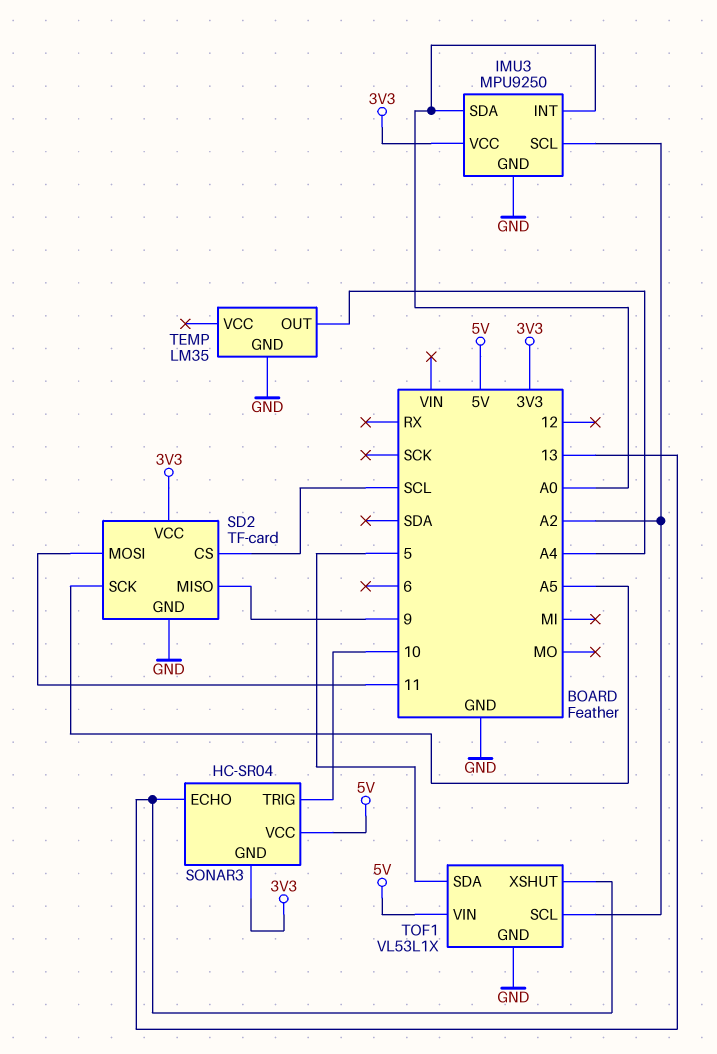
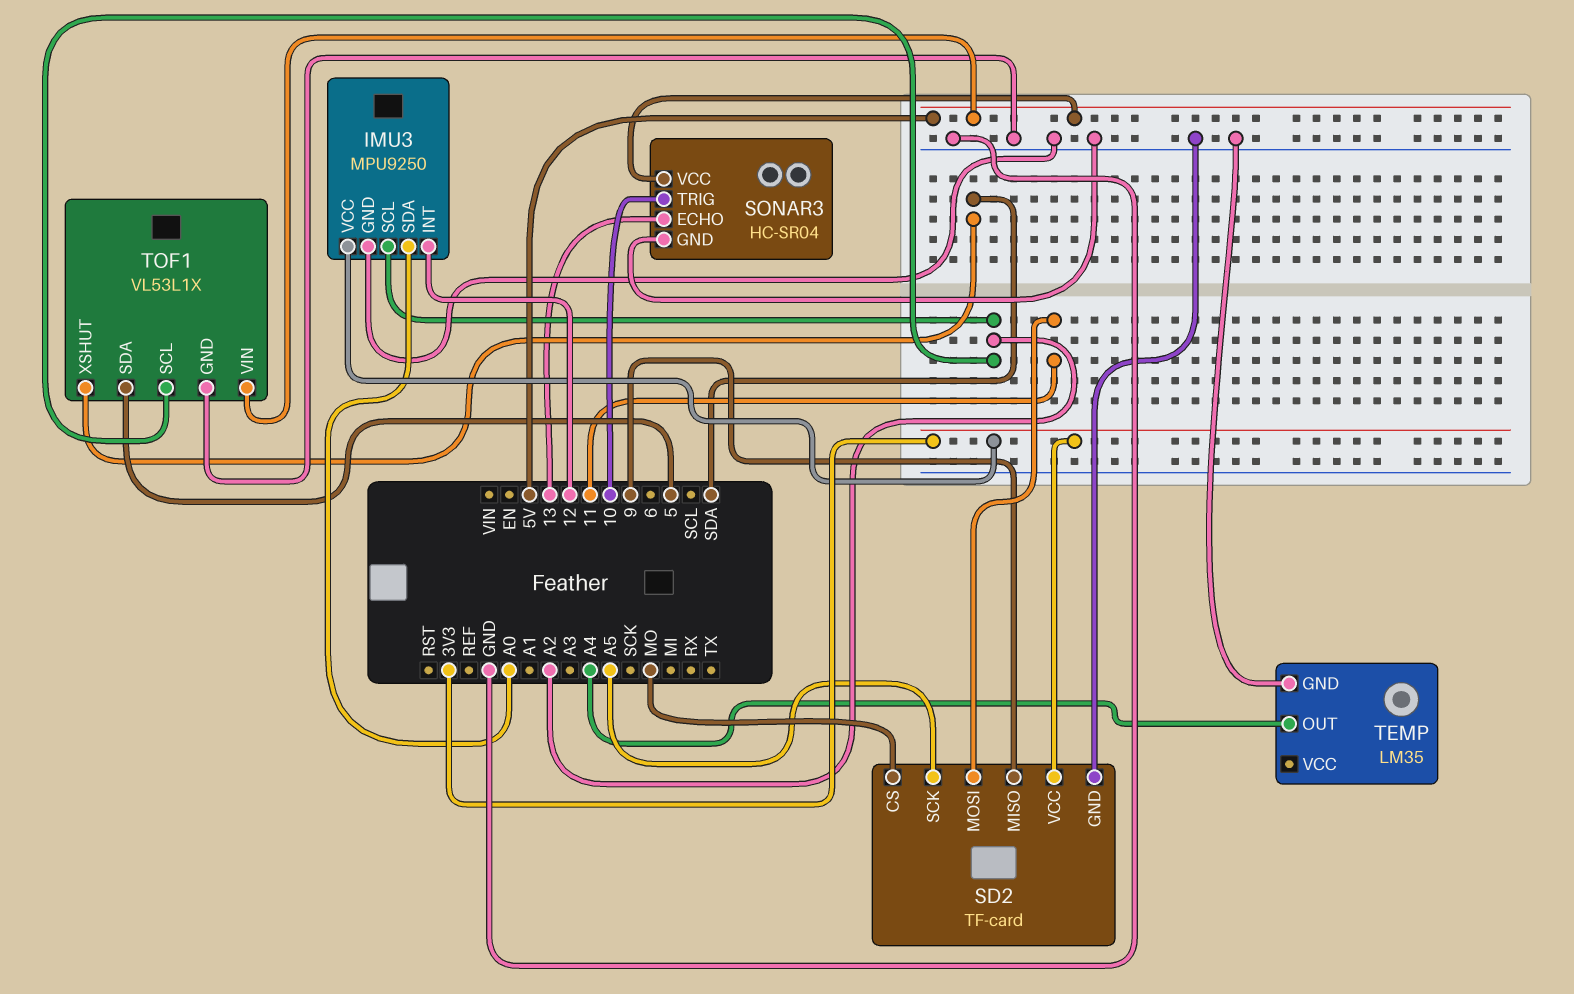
IMU3 pin INT: A0 -> 12
SD2 pin CS: SCL -> MO
SONAR3 pin GND: 3V3 -> GND
TOF1 pin XSHUT: 13 -> SDA

